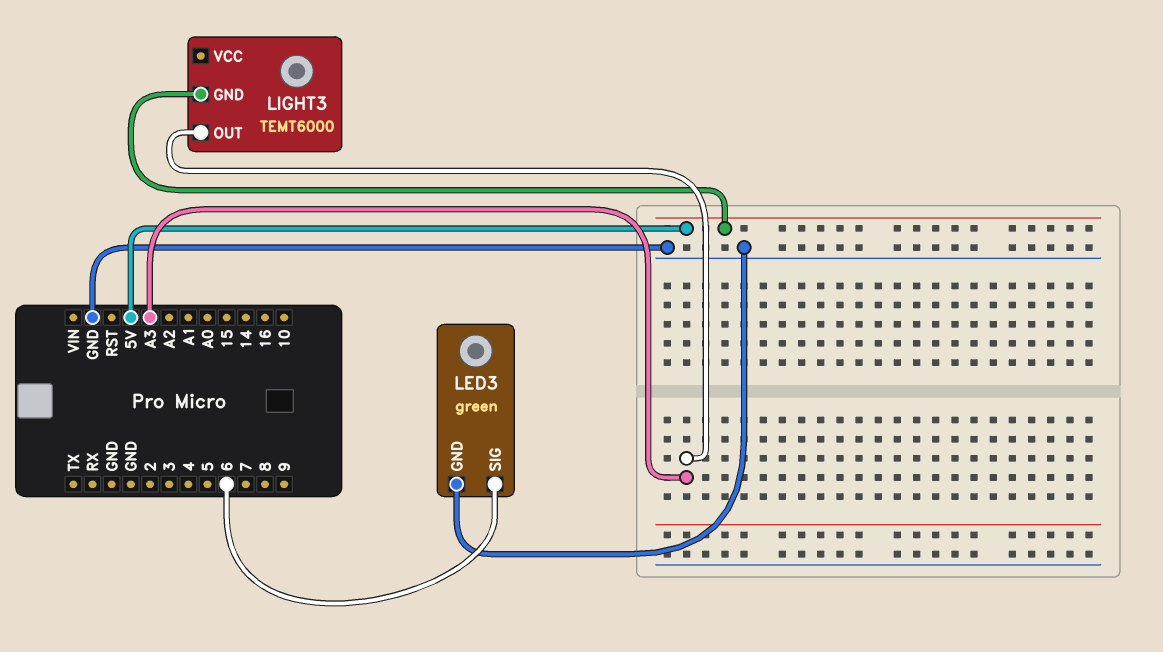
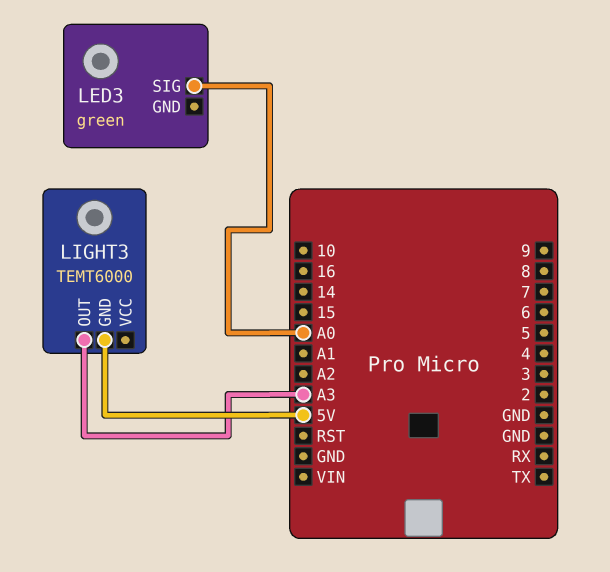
LED3 pin GND: GND -> none
LED3 pin SIG: 6 -> A0

